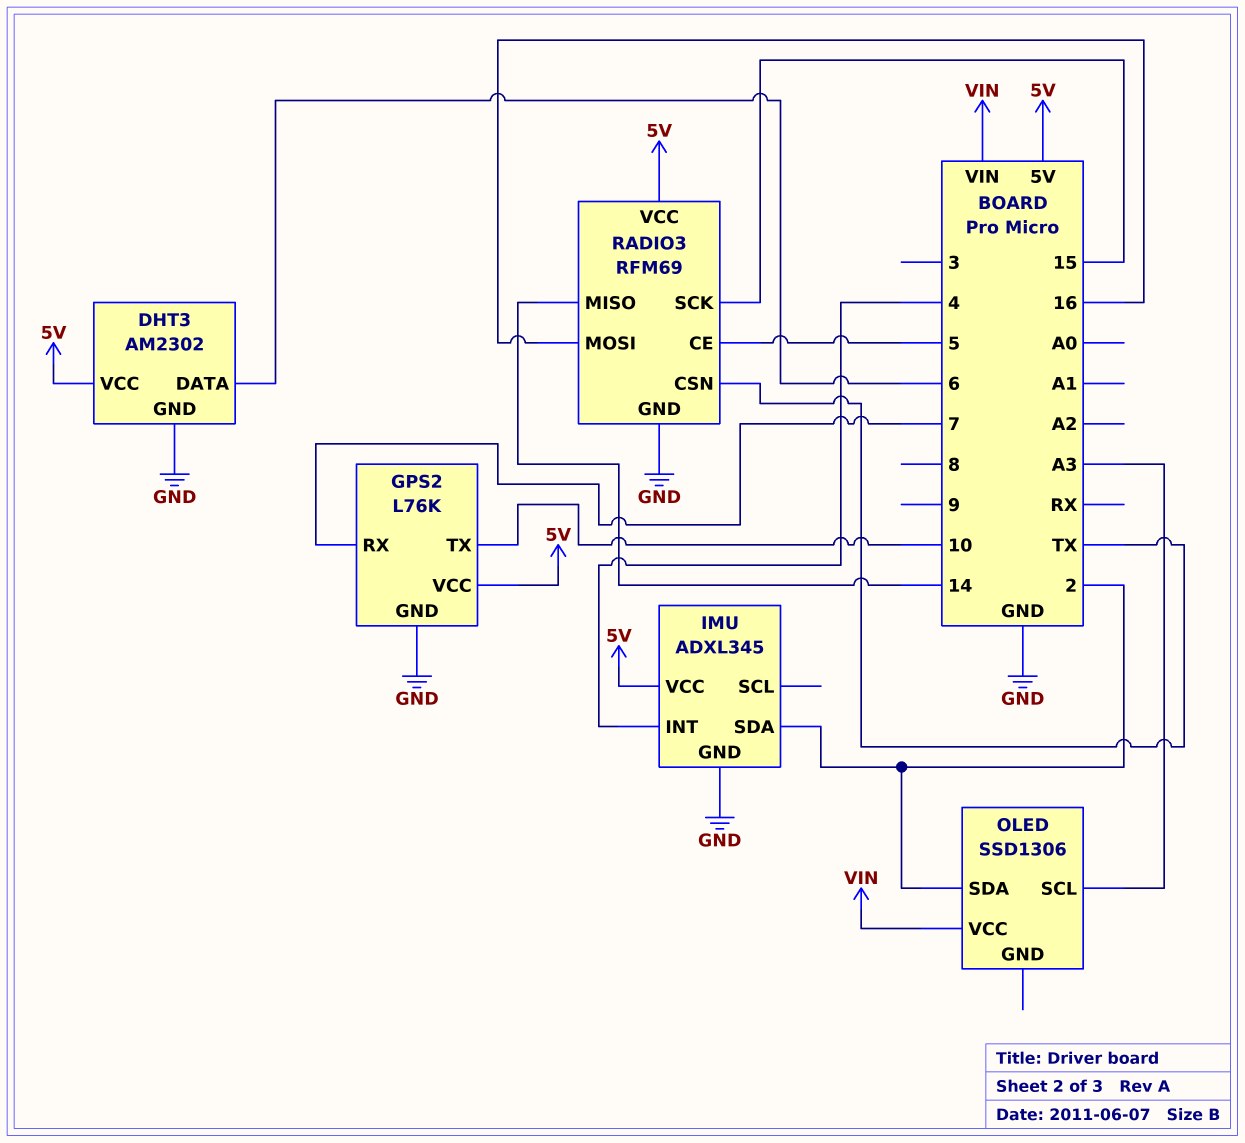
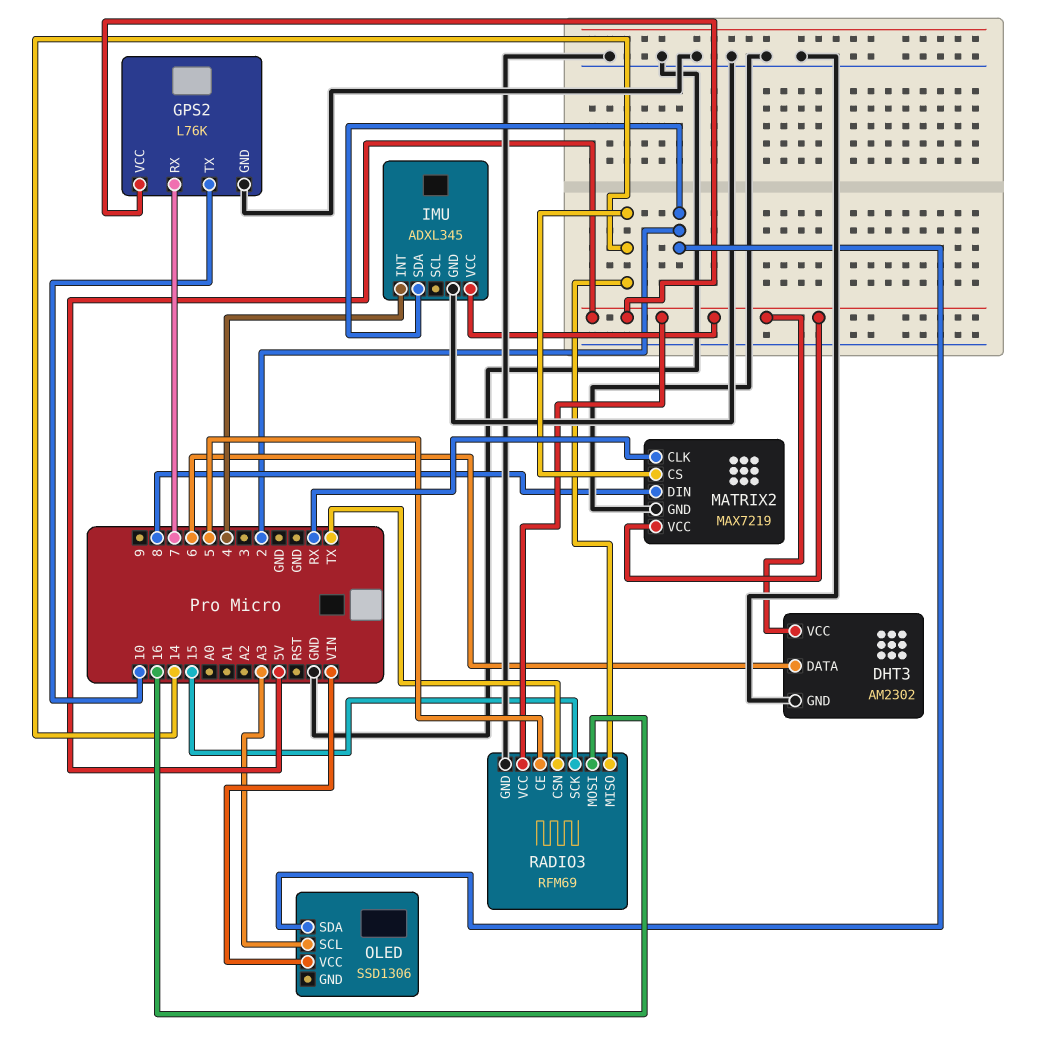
MATRIX2: none -> MAX7219
MATRIX2 pin CLK: none -> RX
MATRIX2 pin CS: none -> 14
MATRIX2 pin DIN: none -> 8
MATRIX2 pin GND: none -> GND
MATRIX2 pin VCC: none -> 5V

